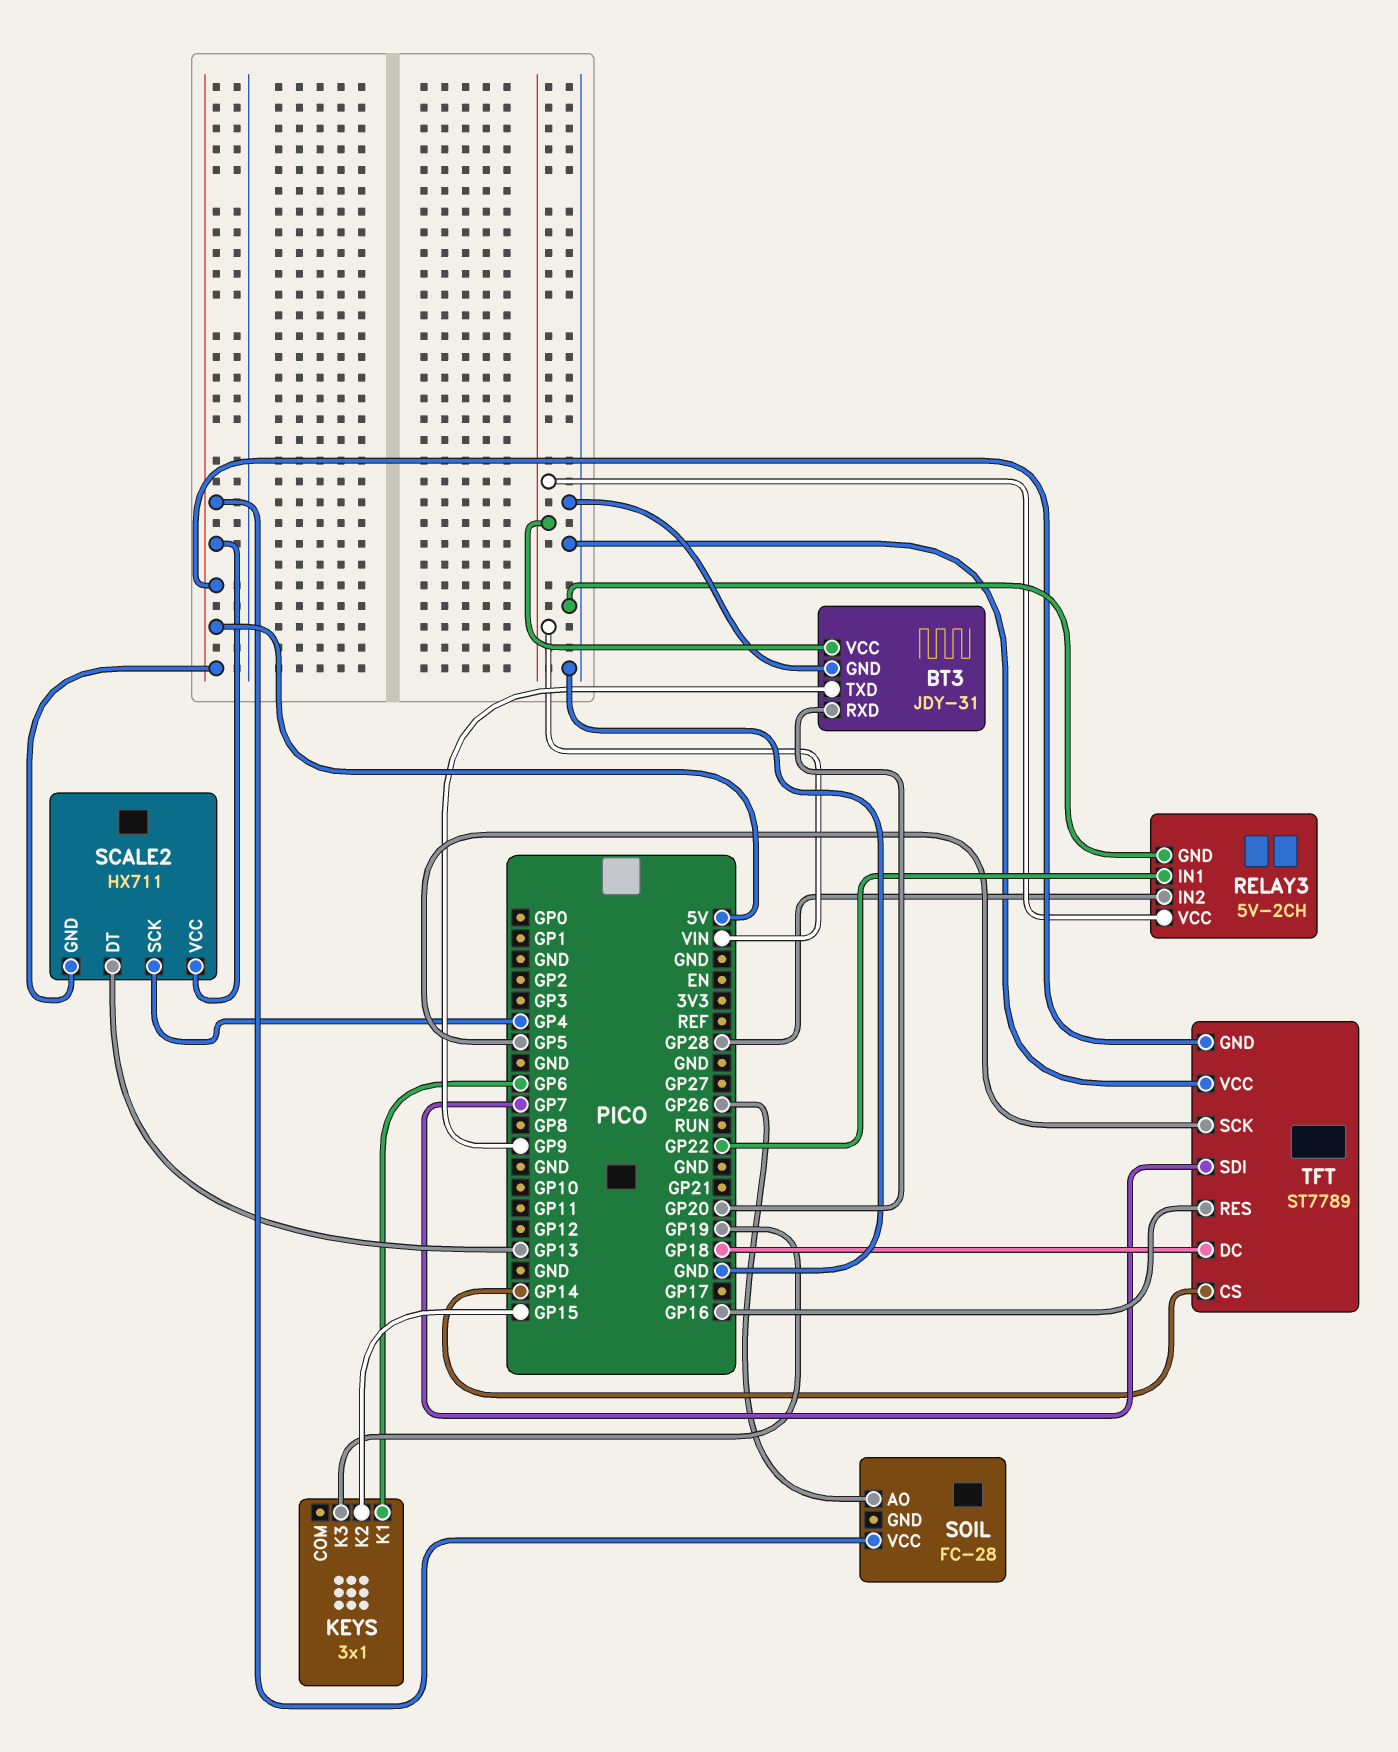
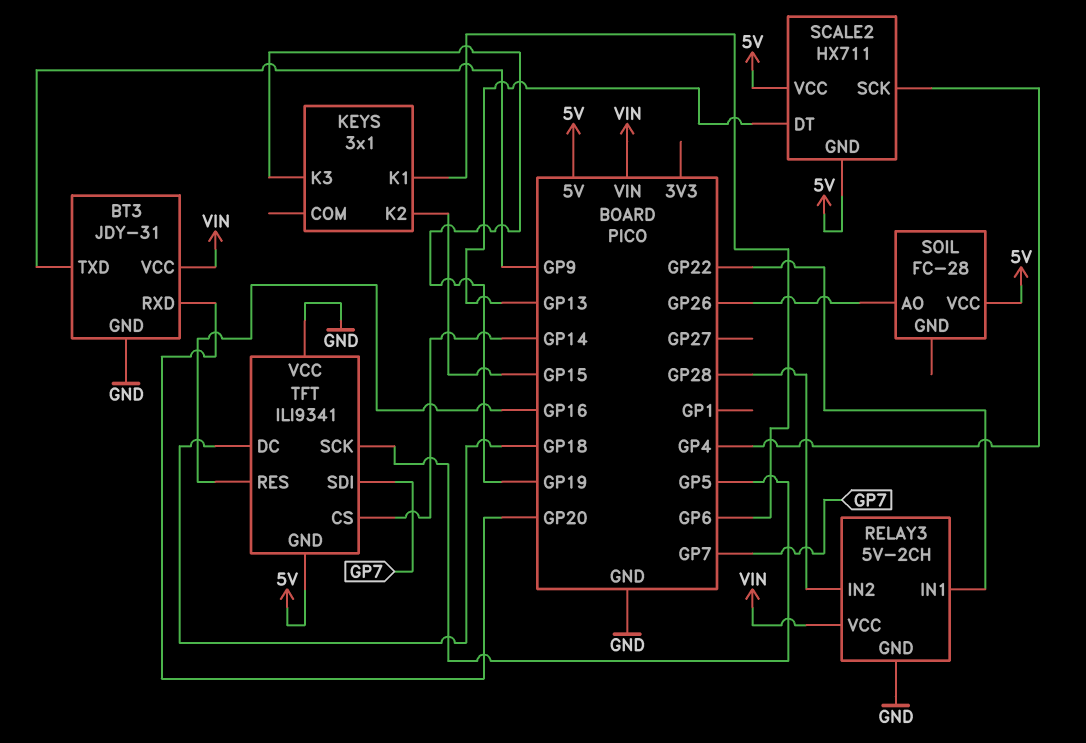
TFT: ST7789 -> ILI9341

